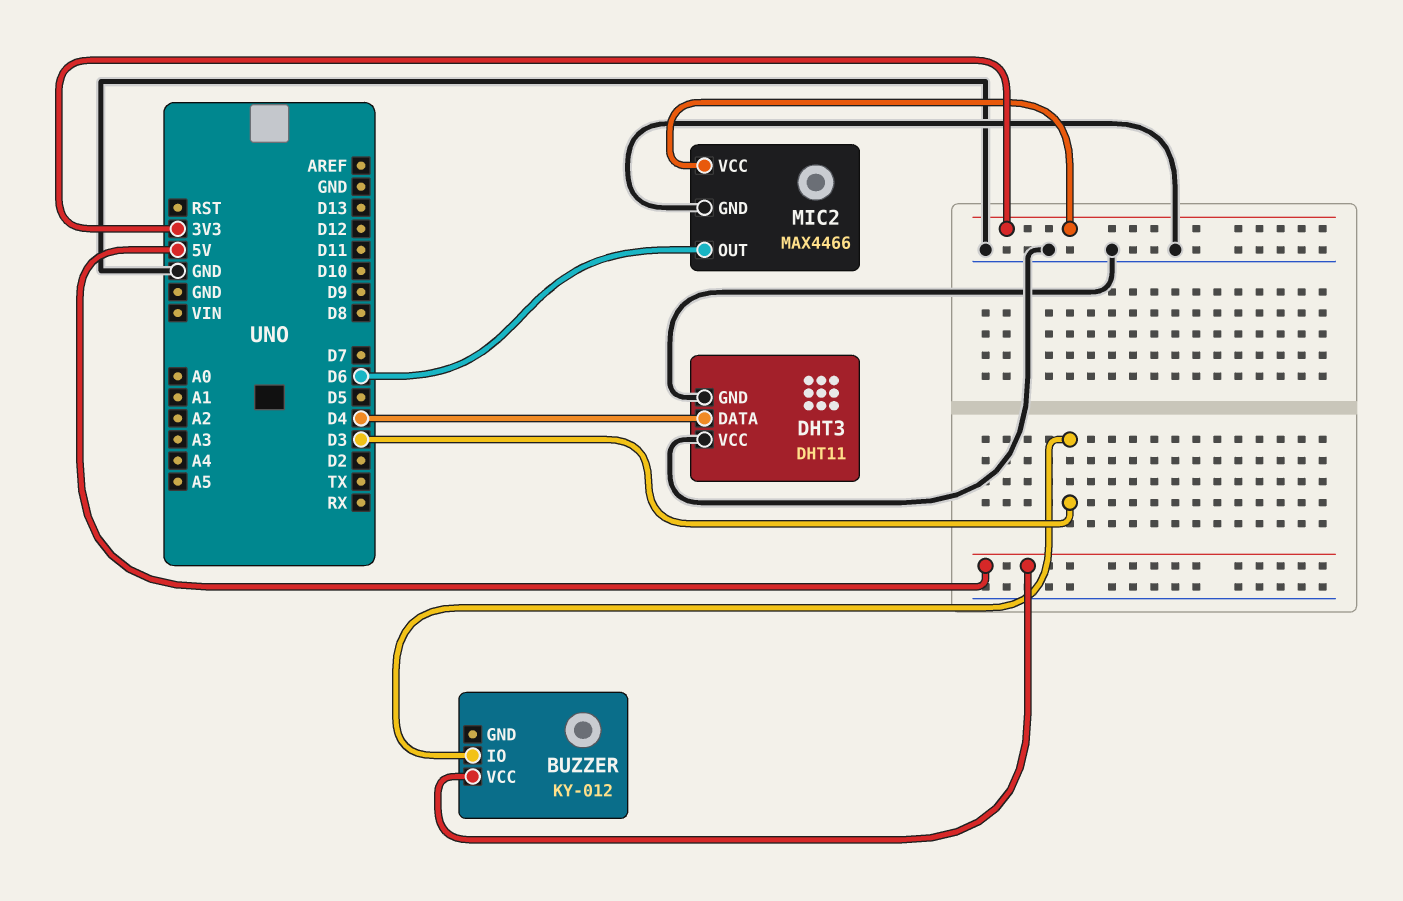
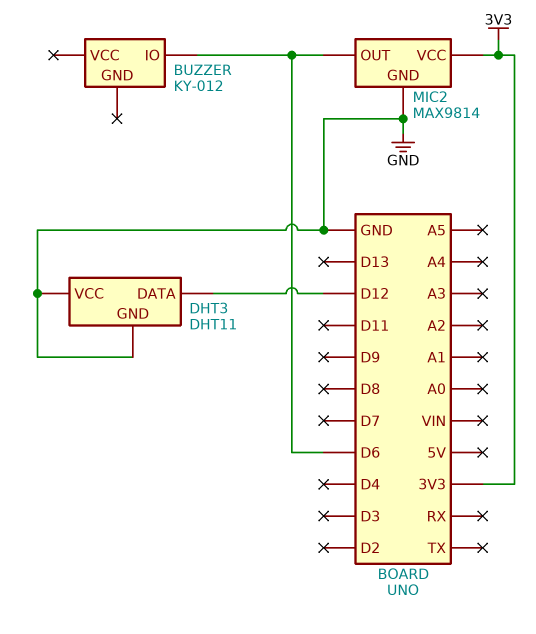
BUZZER pin IO: D3 -> D6
BUZZER pin VCC: 5V -> none
DHT3 pin DATA: D4 -> D12
MIC2: MAX4466 -> MAX9814

